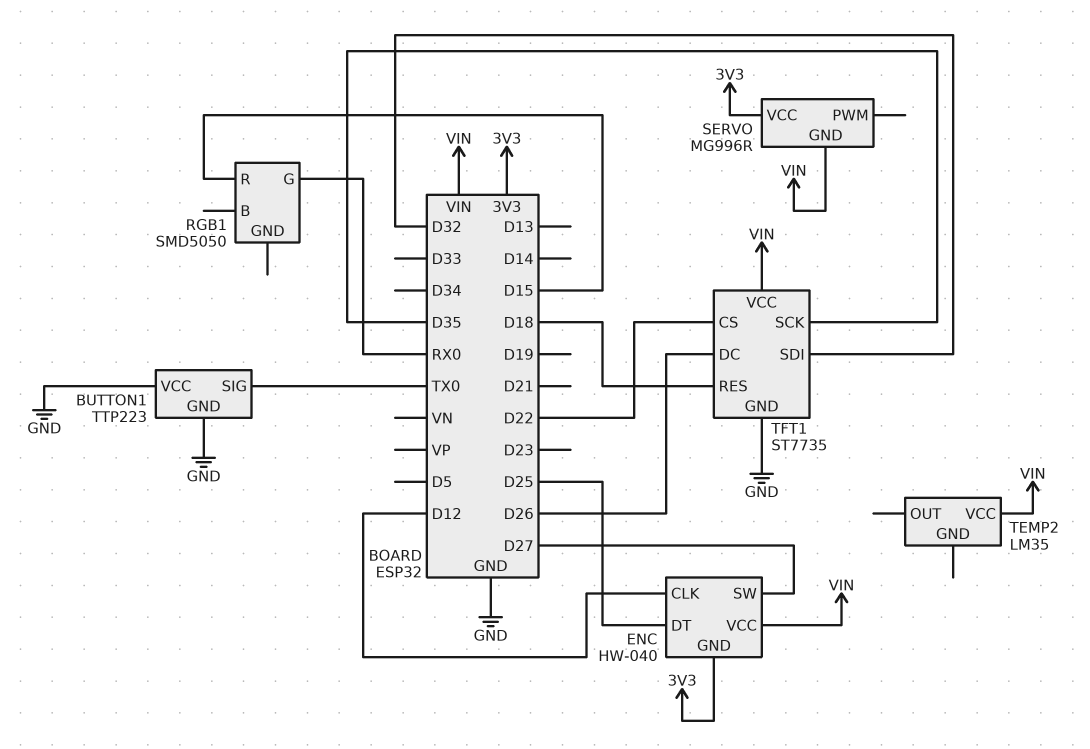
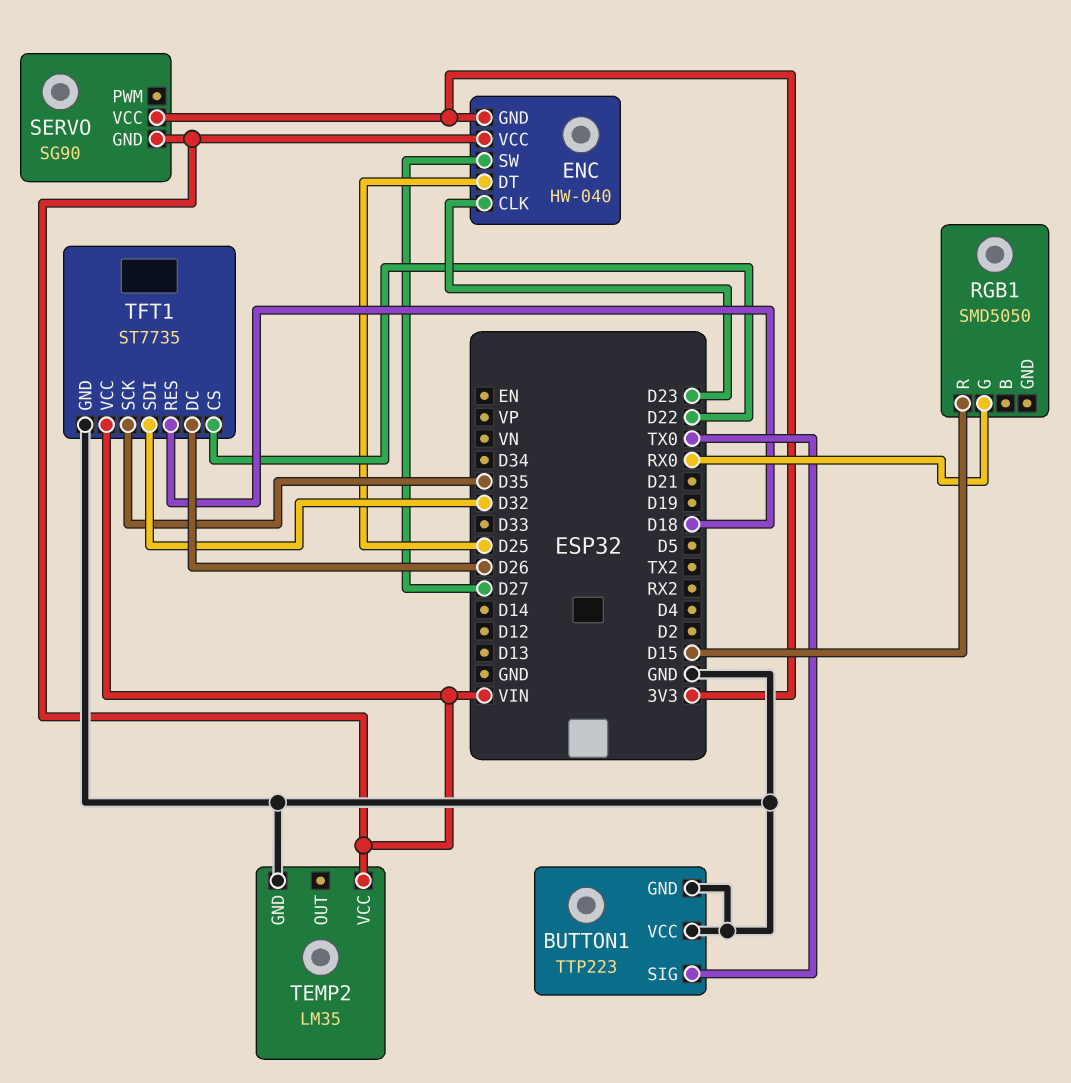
ENC pin CLK: D12 -> D23
SERVO: MG996R -> SG90
TEMP2 pin GND: none -> GND

